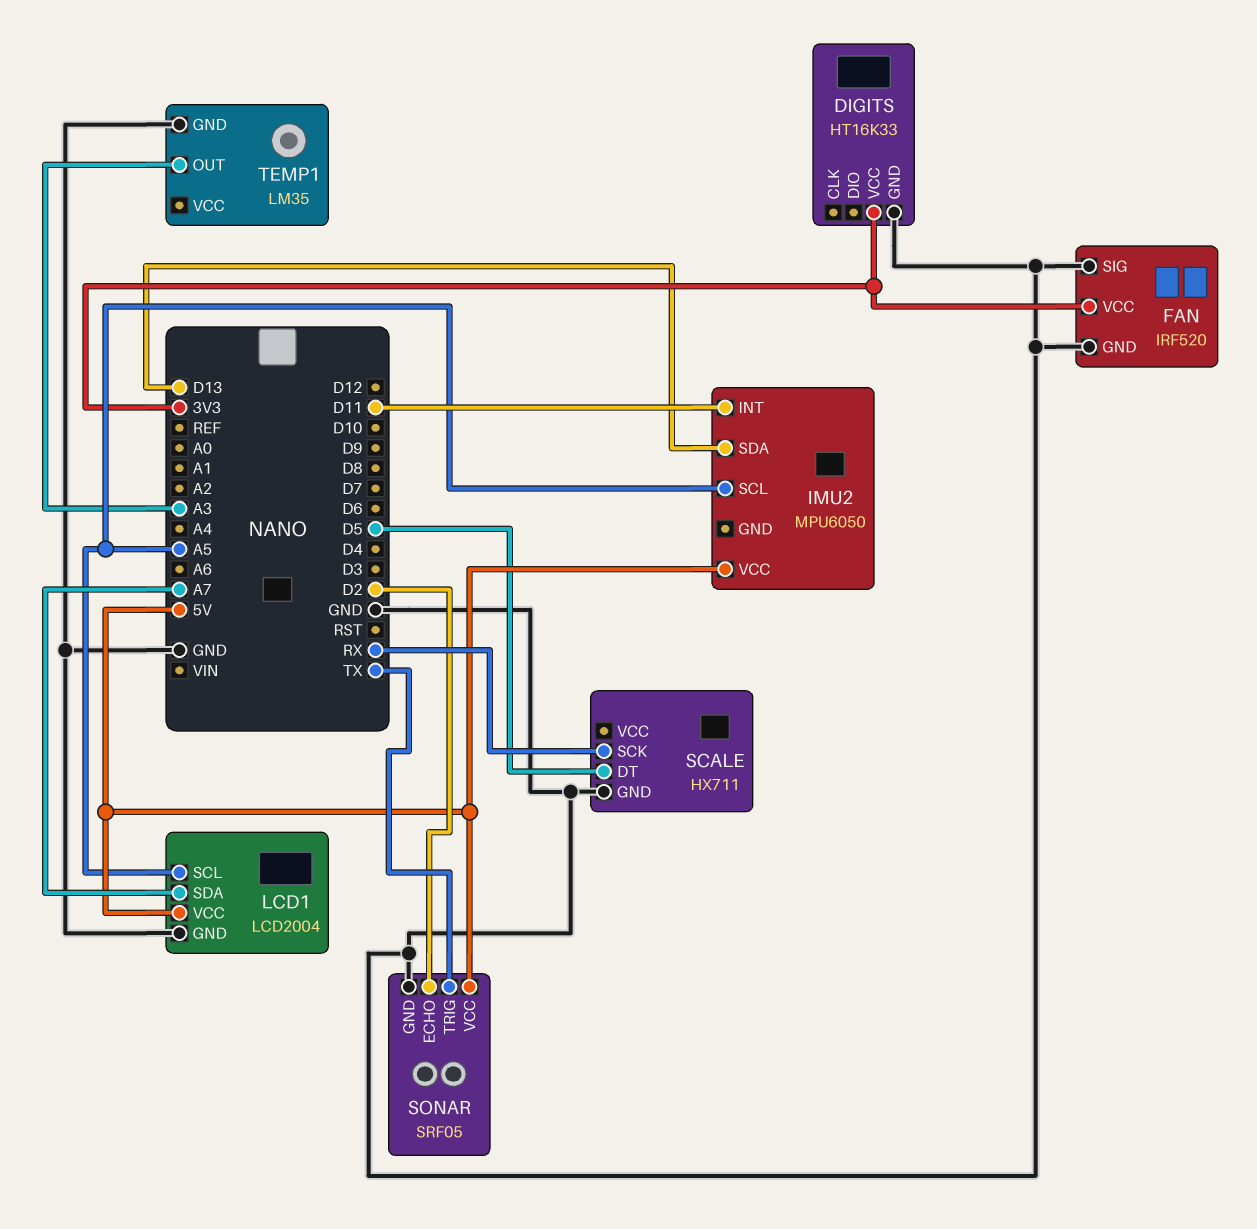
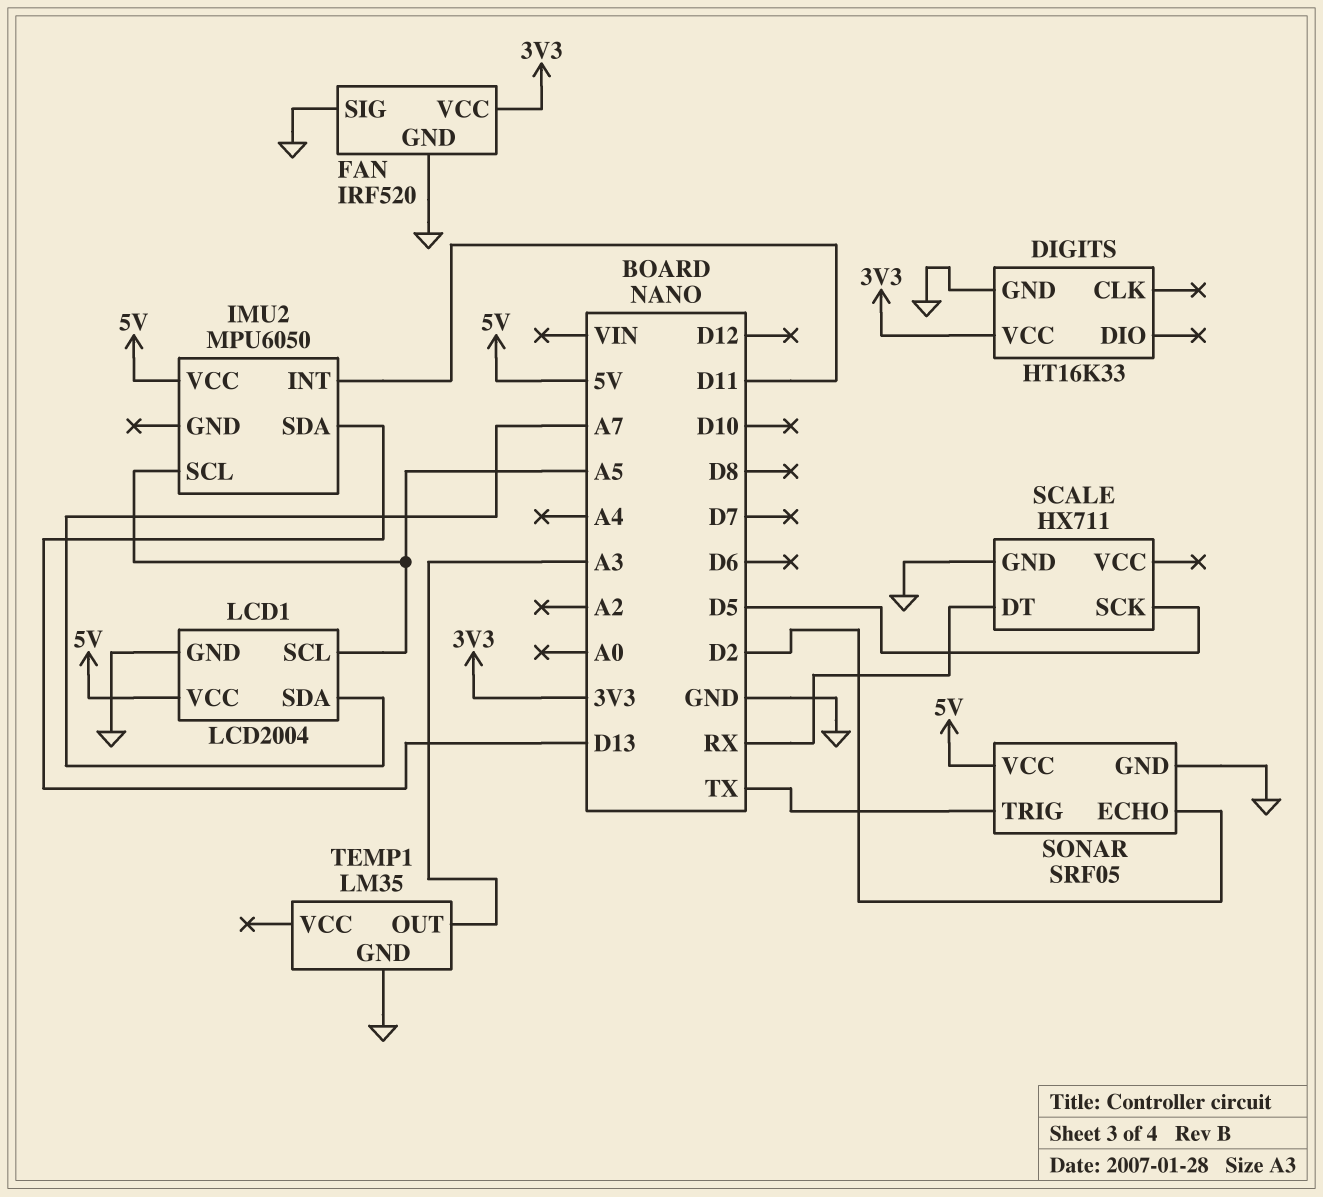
SCALE pin DT: D5 -> RX
SCALE pin SCK: RX -> D5

